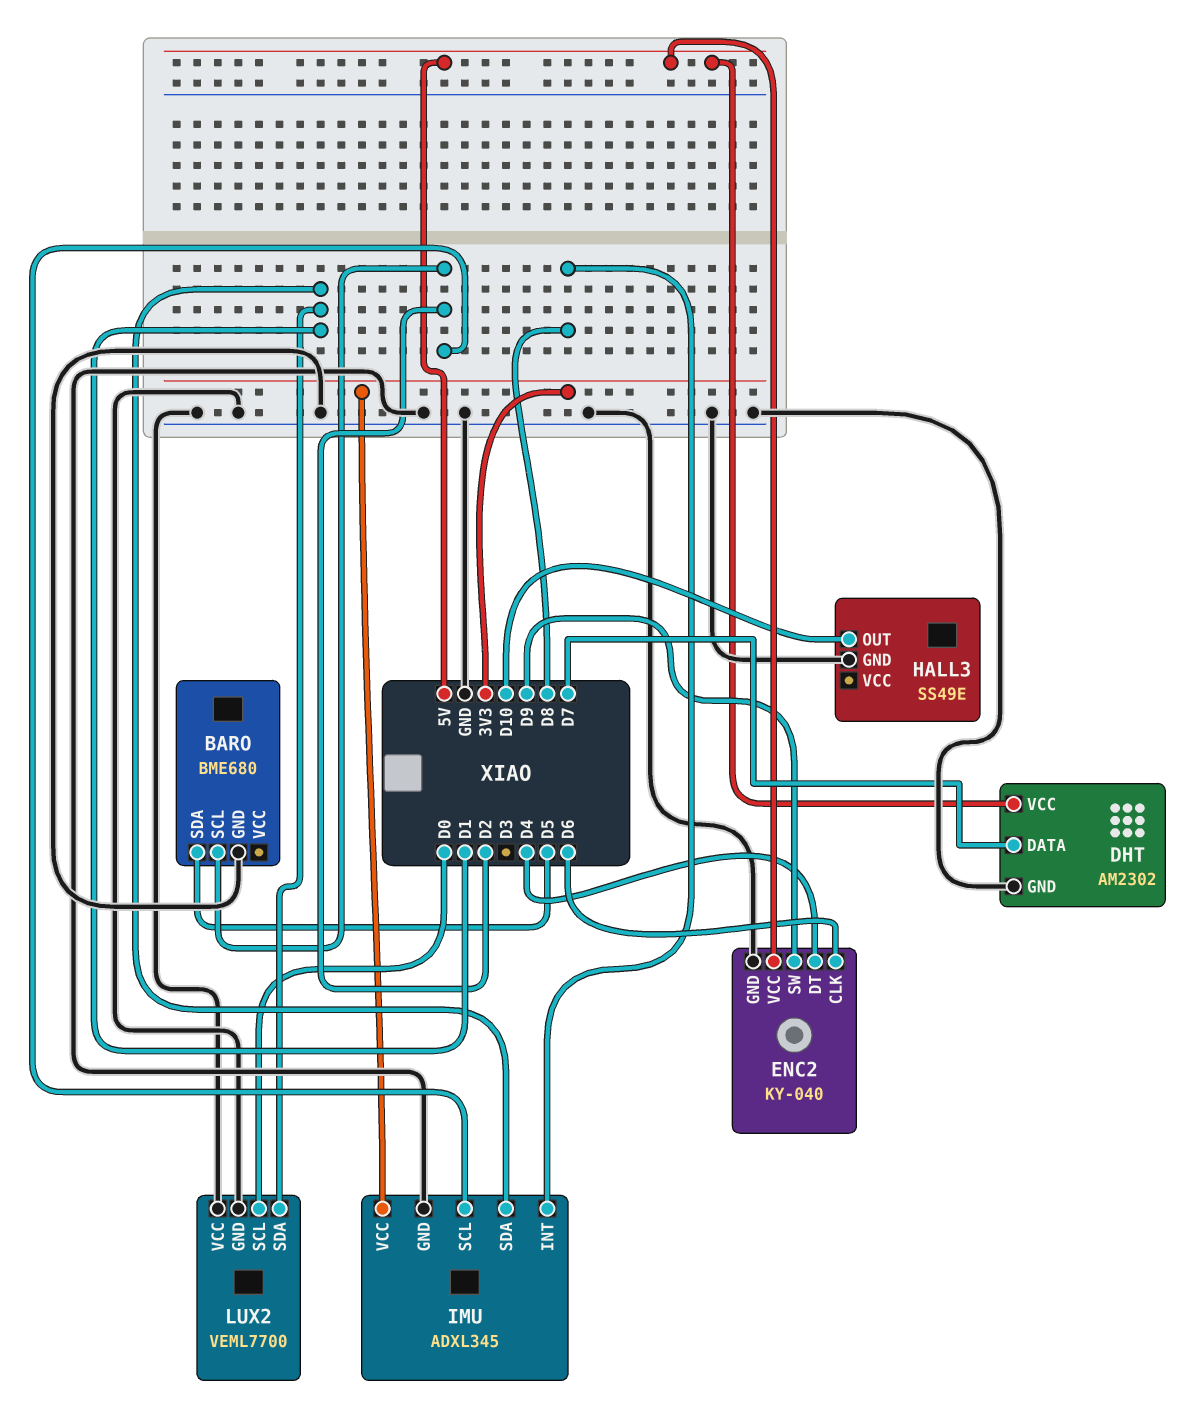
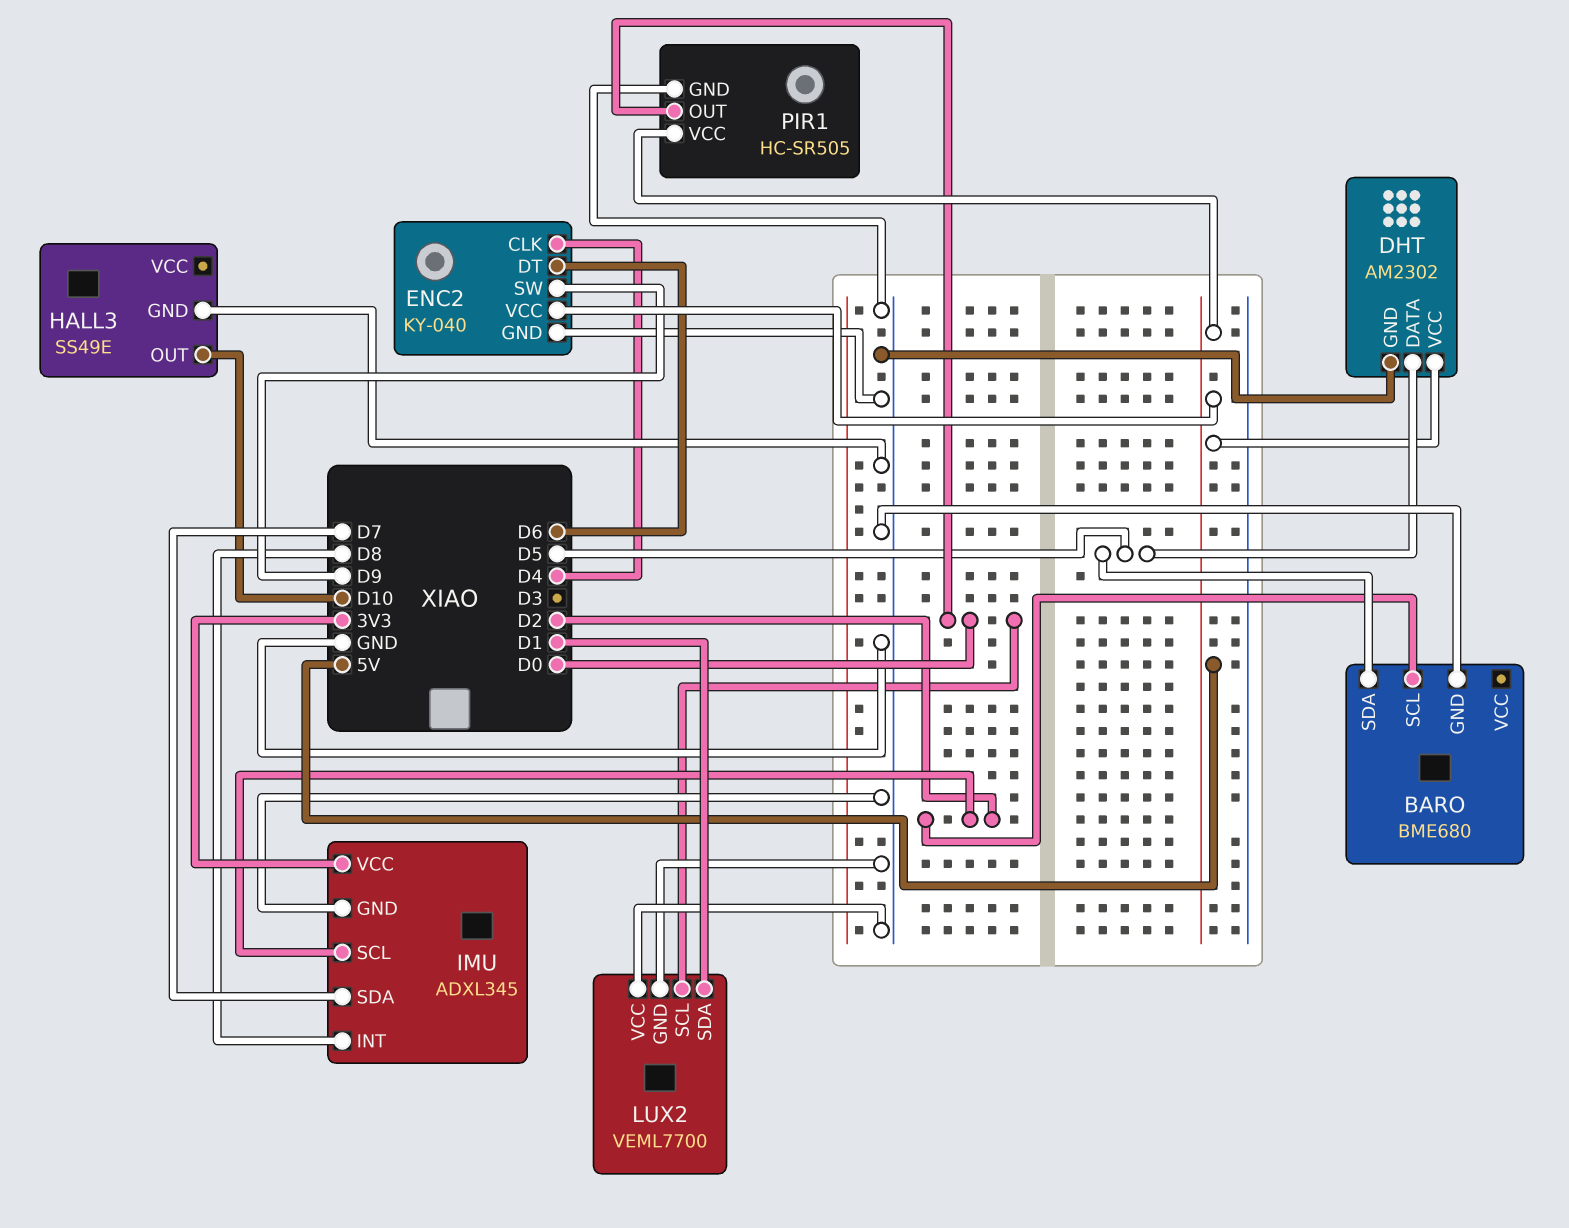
DHT pin DATA: D7 -> D5
ENC2 pin CLK: D6 -> D4
ENC2 pin DT: D4 -> D6
IMU pin SDA: D1 -> D7
PIR1: none -> HC-SR505
PIR1 pin GND: none -> GND
PIR1 pin OUT: none -> D0
PIR1 pin VCC: none -> 5V

